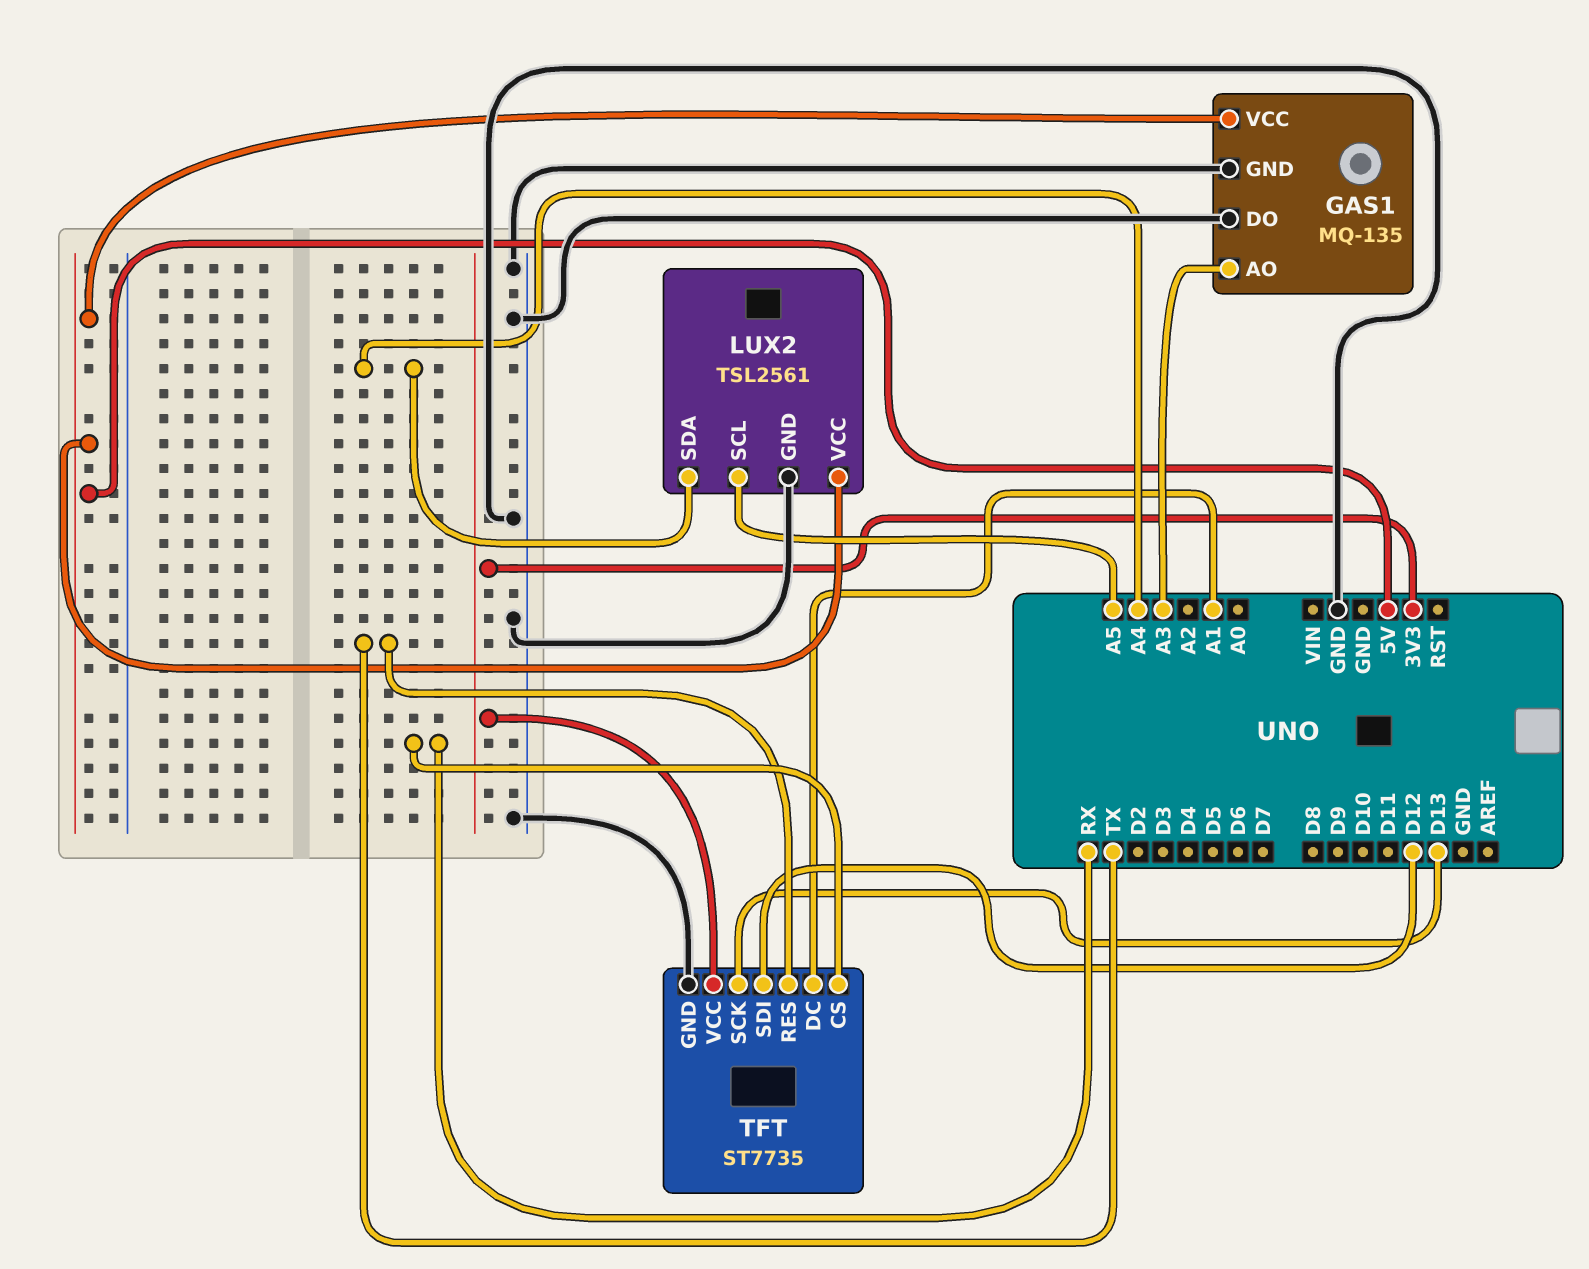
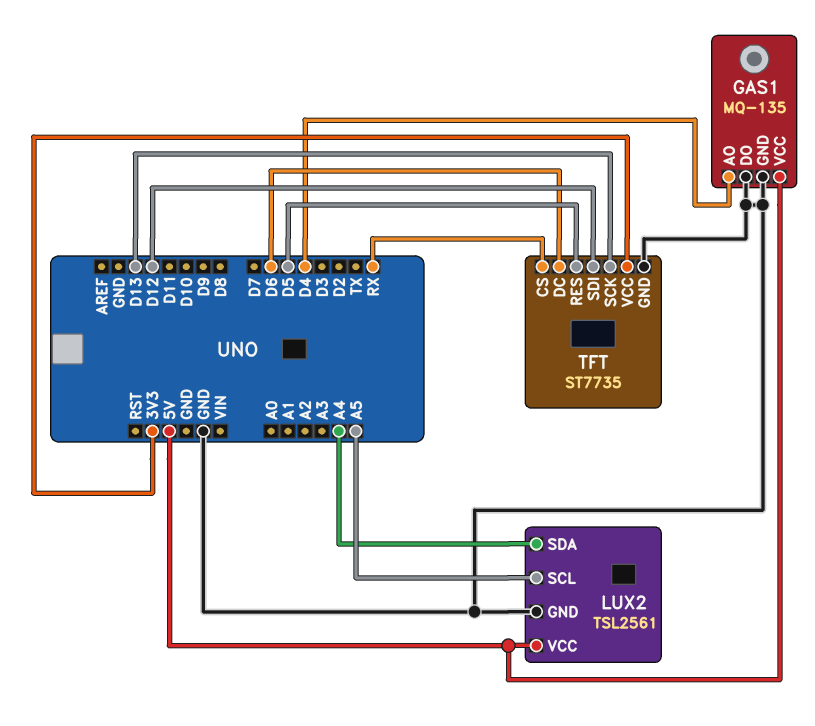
GAS1 pin AO: A3 -> D4
TFT pin DC: A1 -> D6
TFT pin RES: TX -> D5

